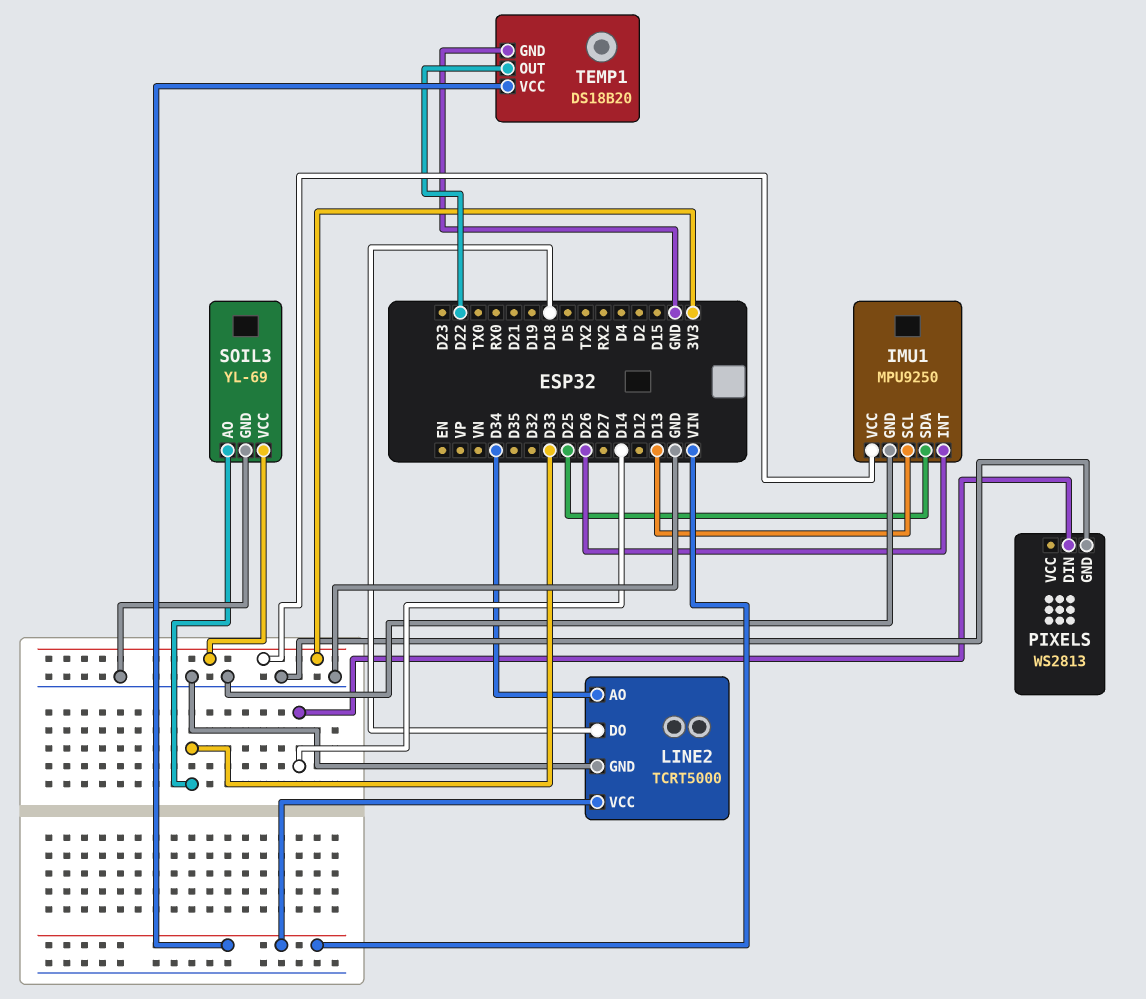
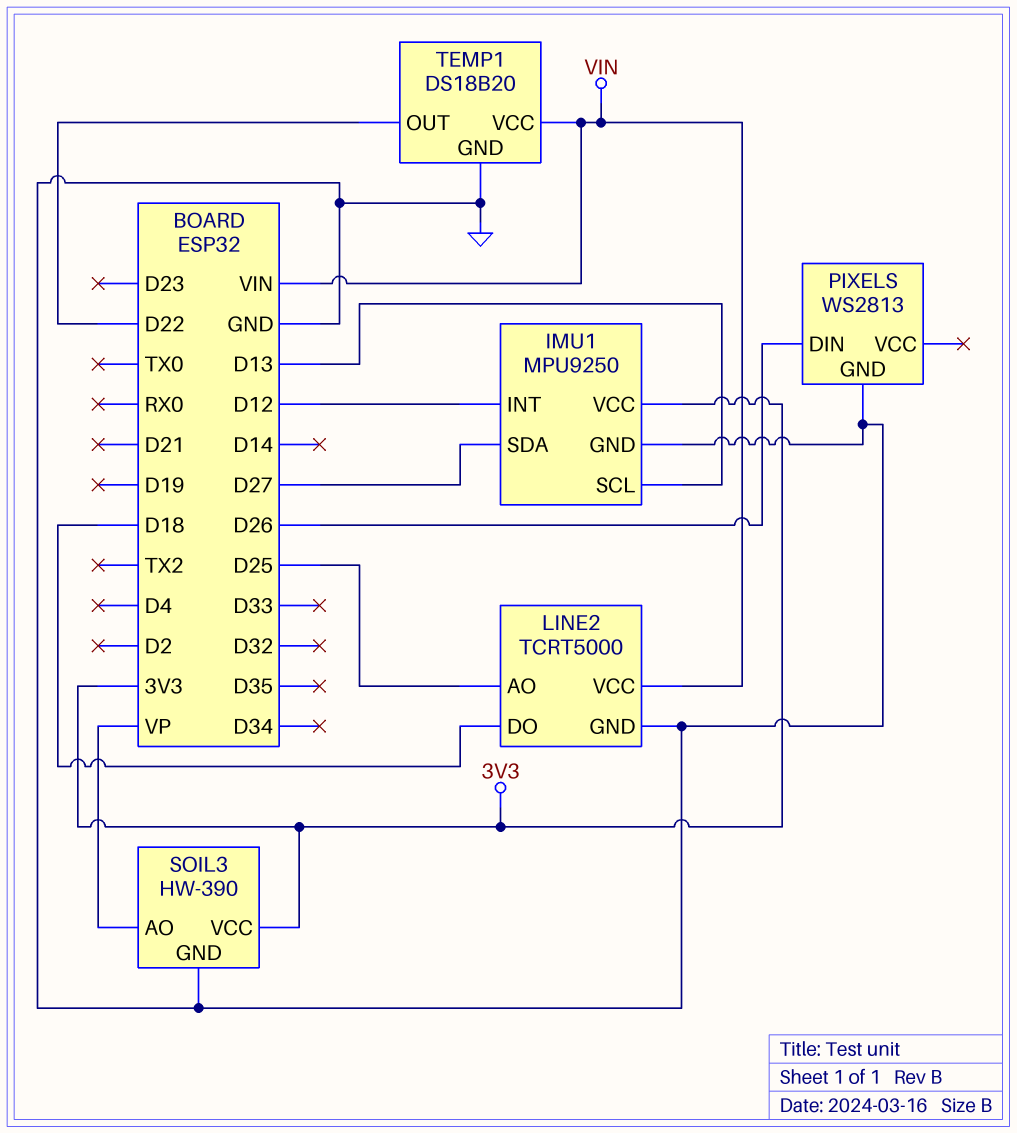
IMU1 pin INT: D26 -> D12
IMU1 pin SDA: D25 -> D27
LINE2 pin AO: D34 -> D25
PIXELS pin DIN: D14 -> D26
SOIL3: YL-69 -> HW-390
SOIL3 pin AO: D33 -> VP

